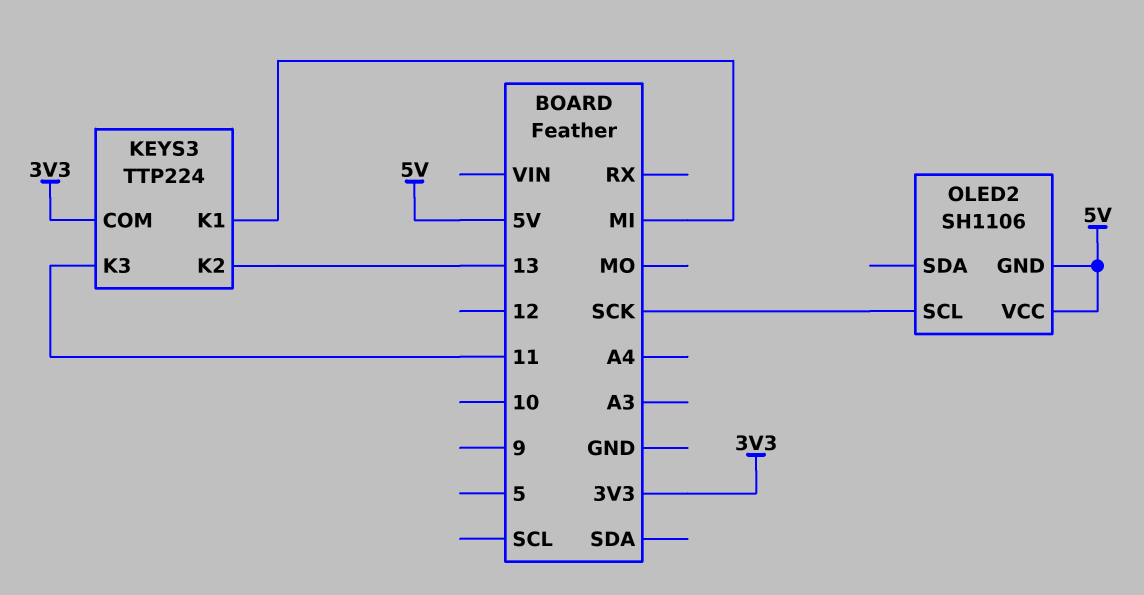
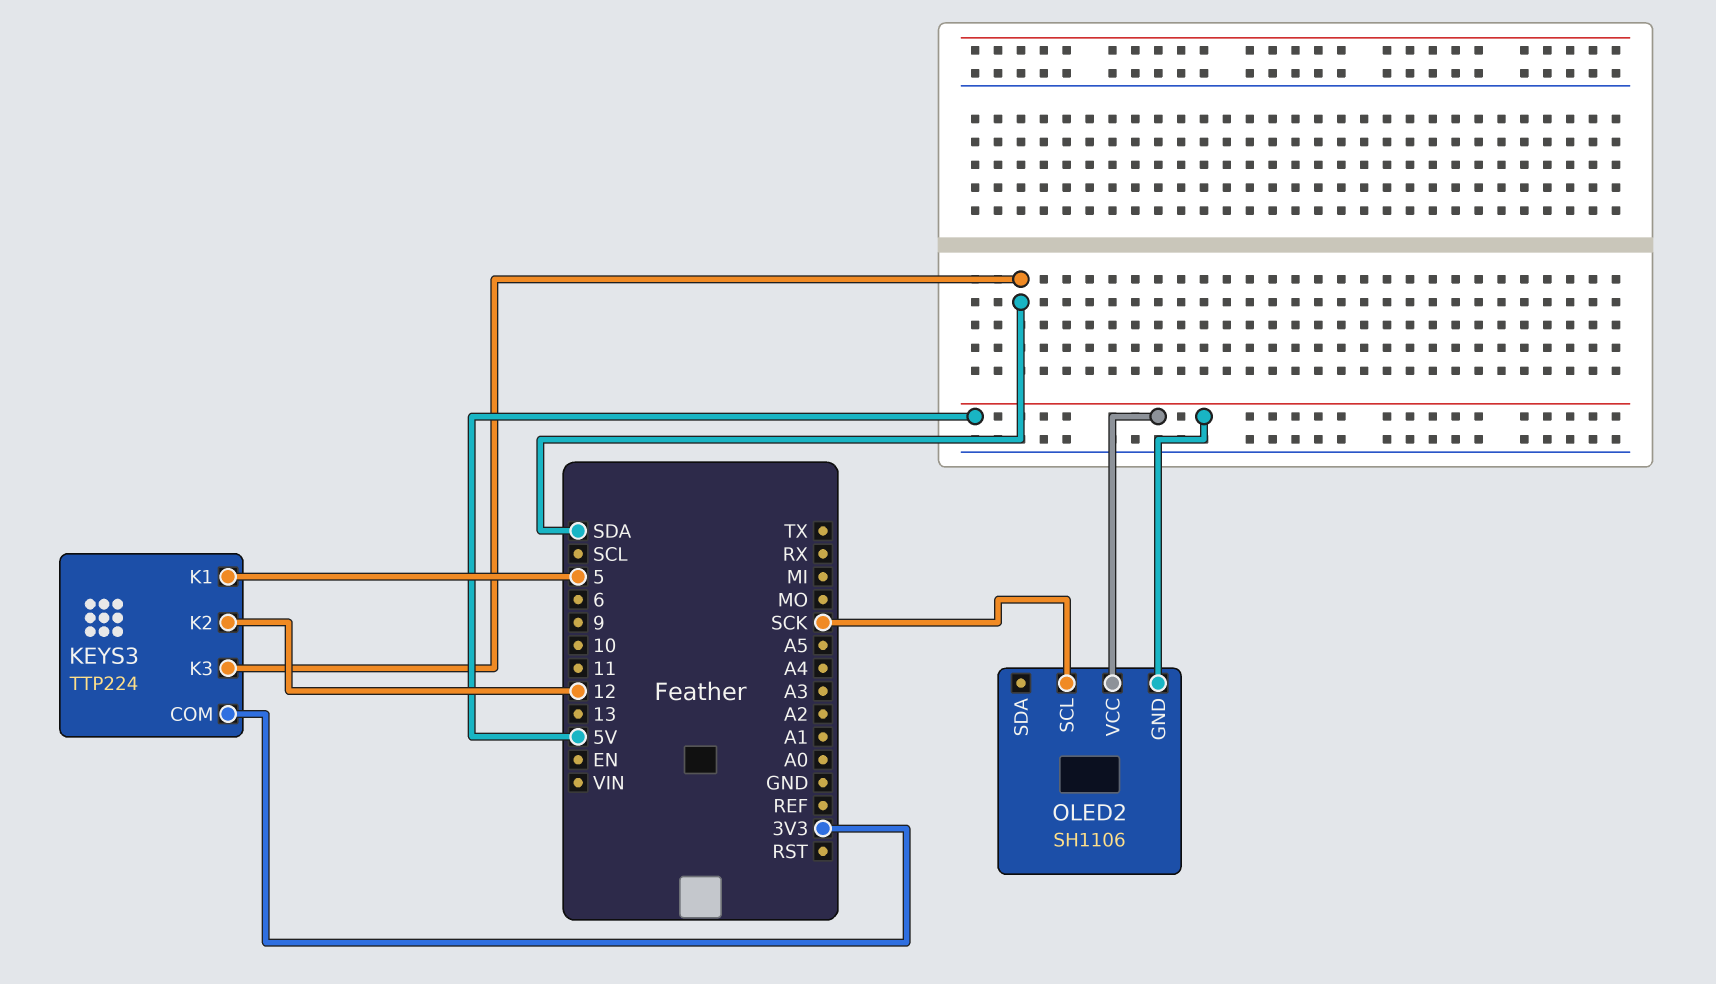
KEYS3 pin K1: MI -> 5
KEYS3 pin K2: 13 -> 12
KEYS3 pin K3: 11 -> SDA

